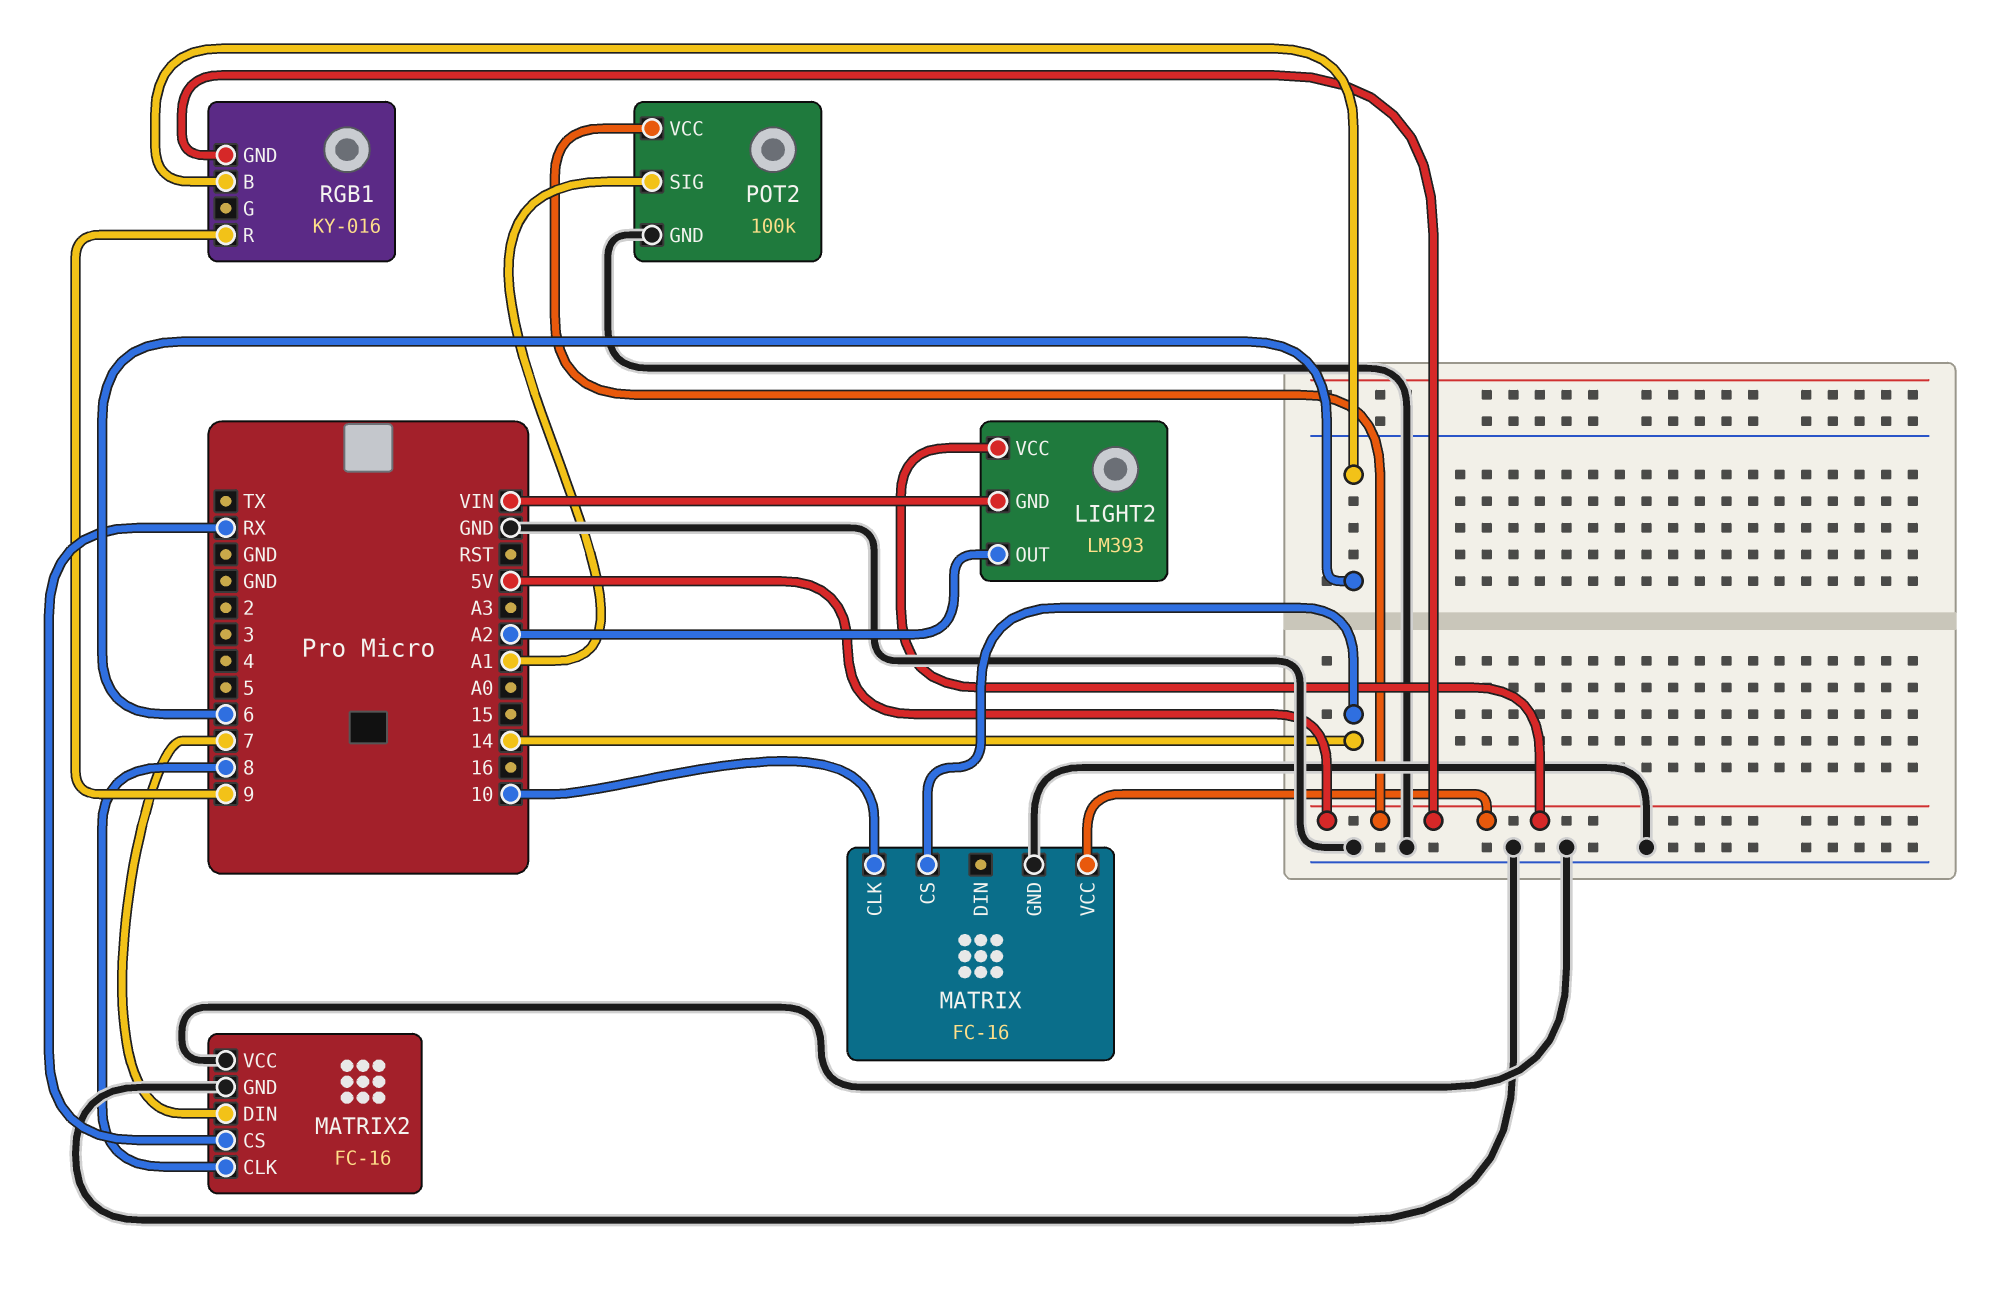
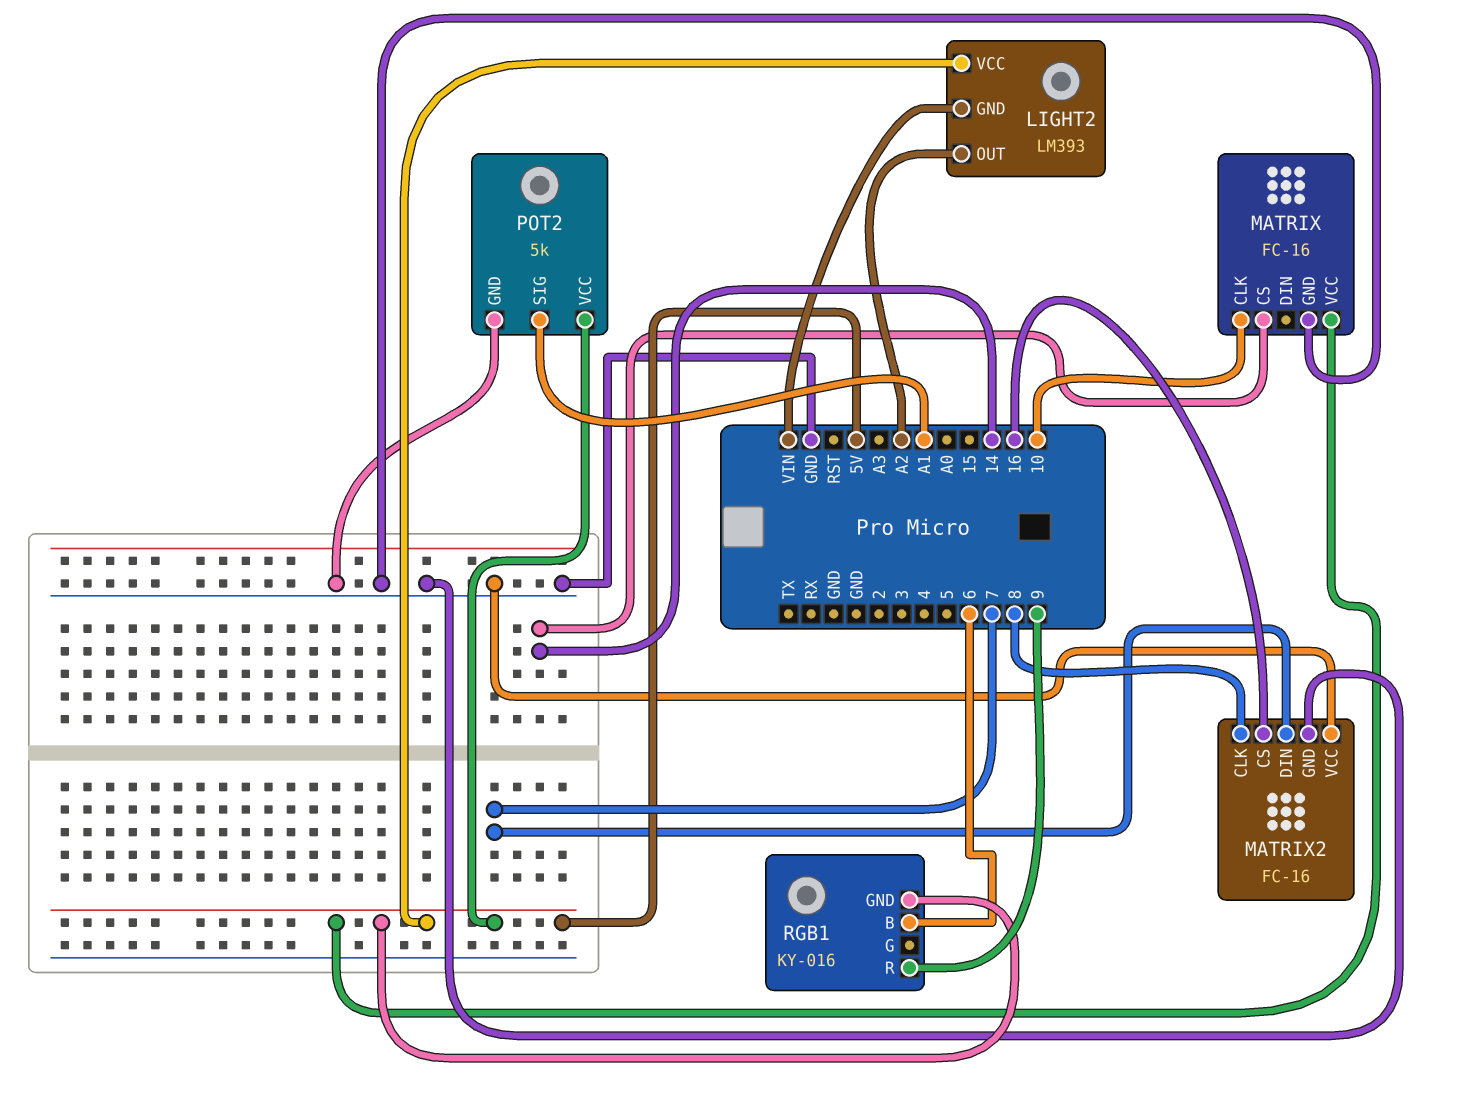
MATRIX2 pin CS: RX -> 16
POT2: 100k -> 5k

